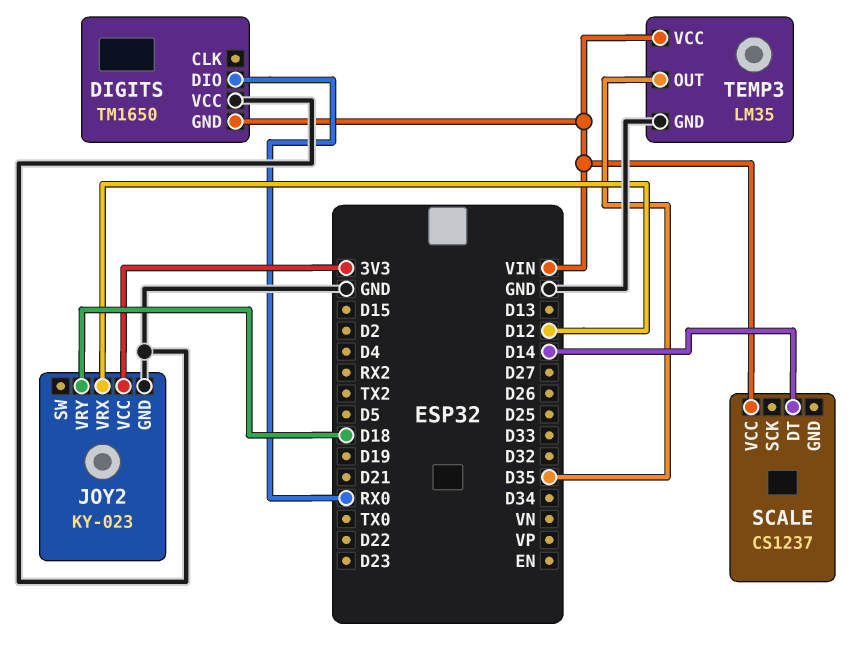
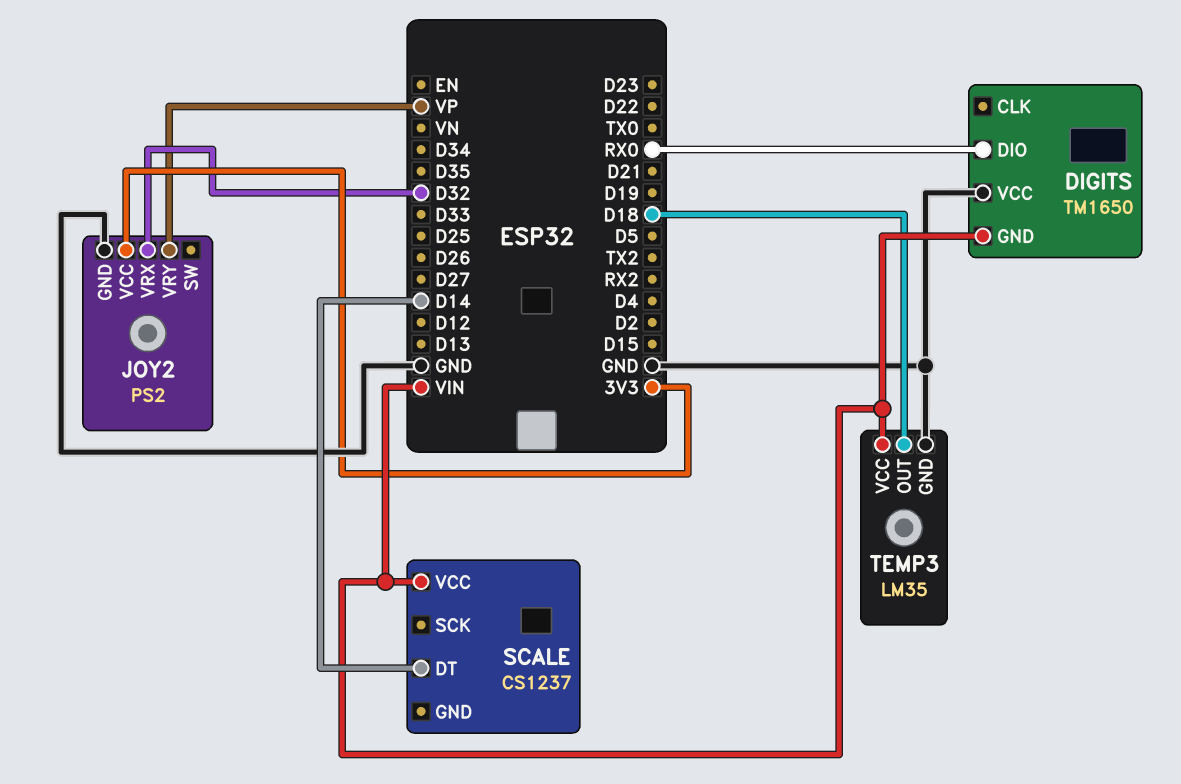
JOY2: KY-023 -> PS2
JOY2 pin VRX: D12 -> D32
JOY2 pin VRY: D18 -> VP
TEMP3 pin OUT: D35 -> D18

